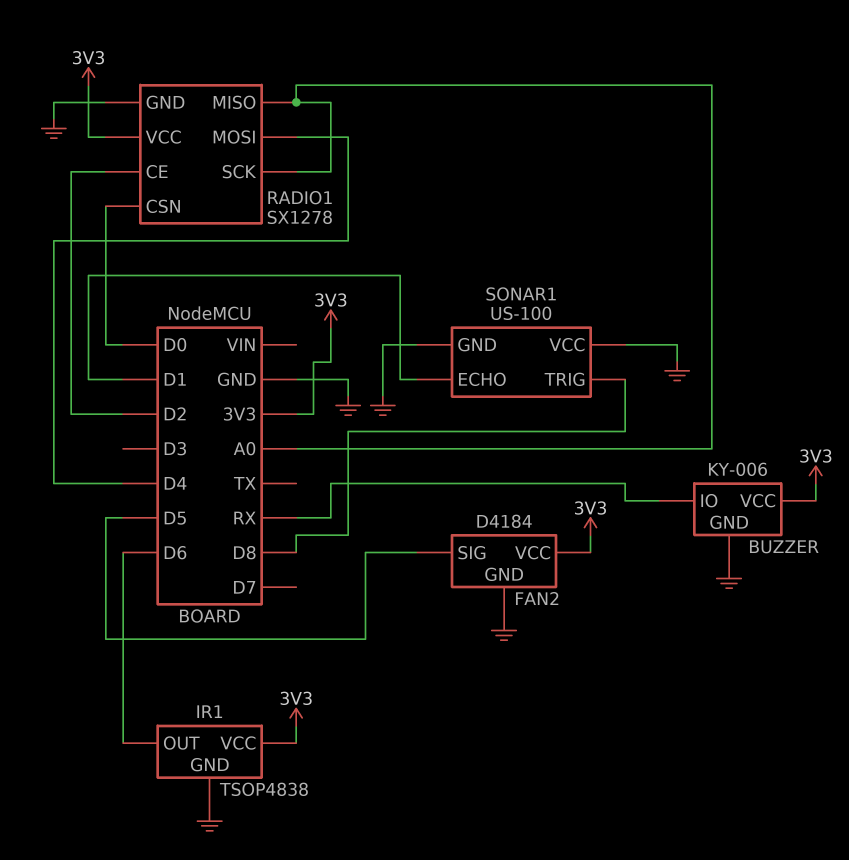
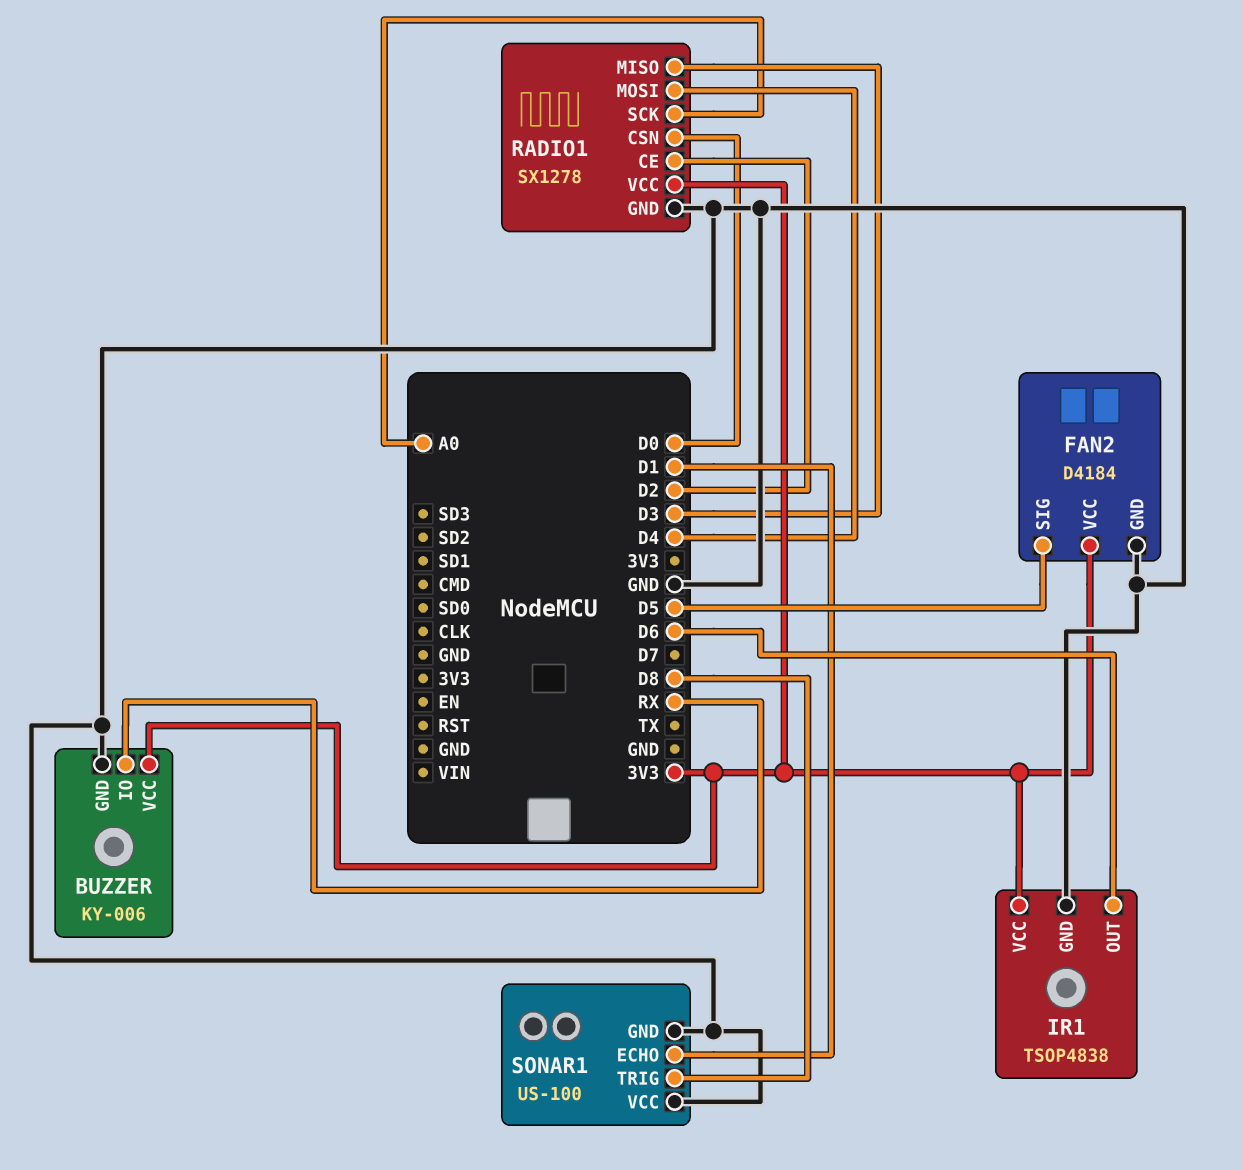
RADIO1 pin MISO: A0 -> D3

